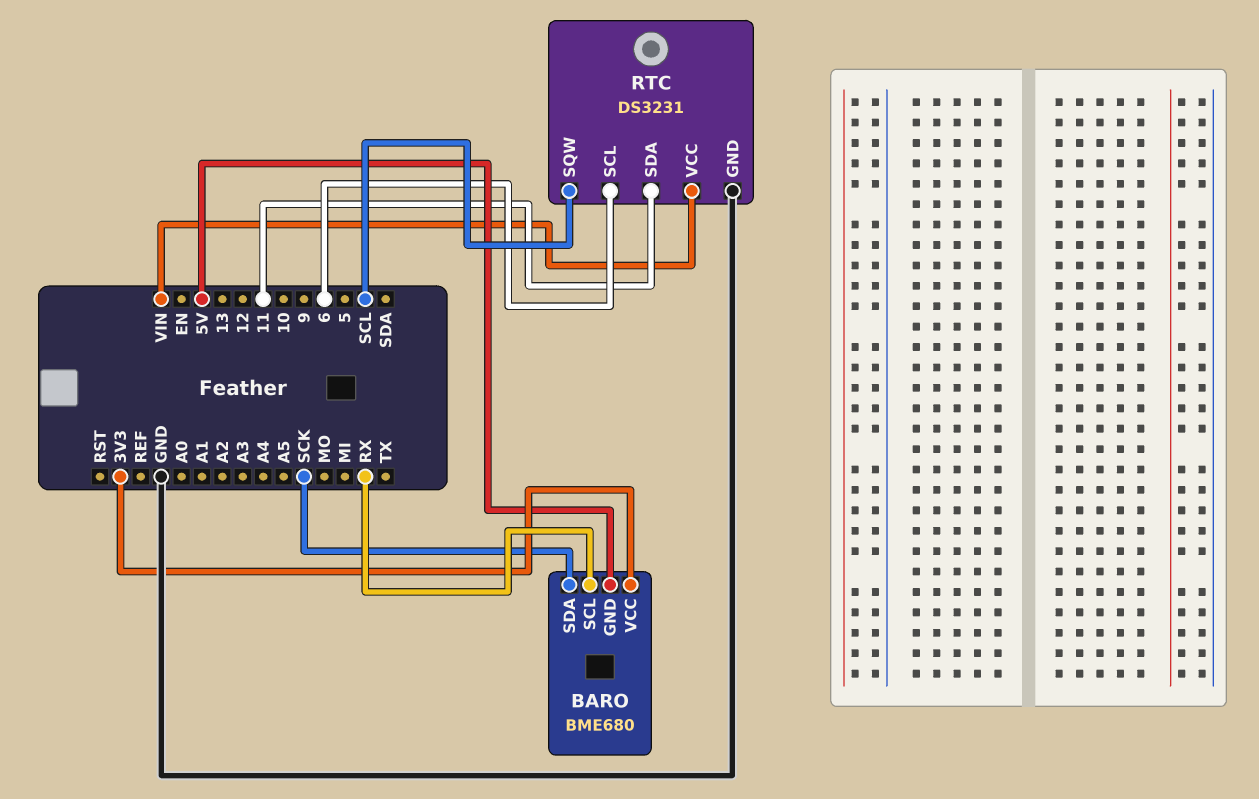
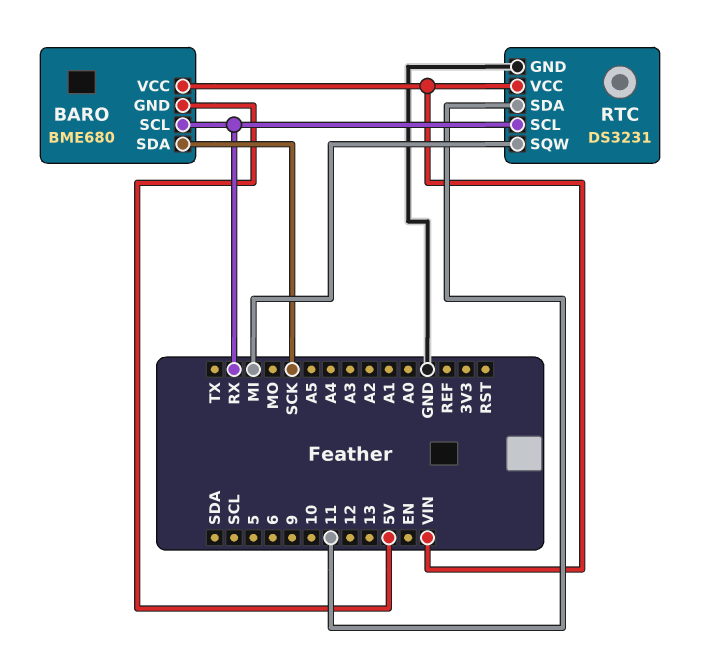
BARO pin VCC: 3V3 -> VIN
RTC pin SCL: 6 -> RX
RTC pin SQW: SCL -> MI

